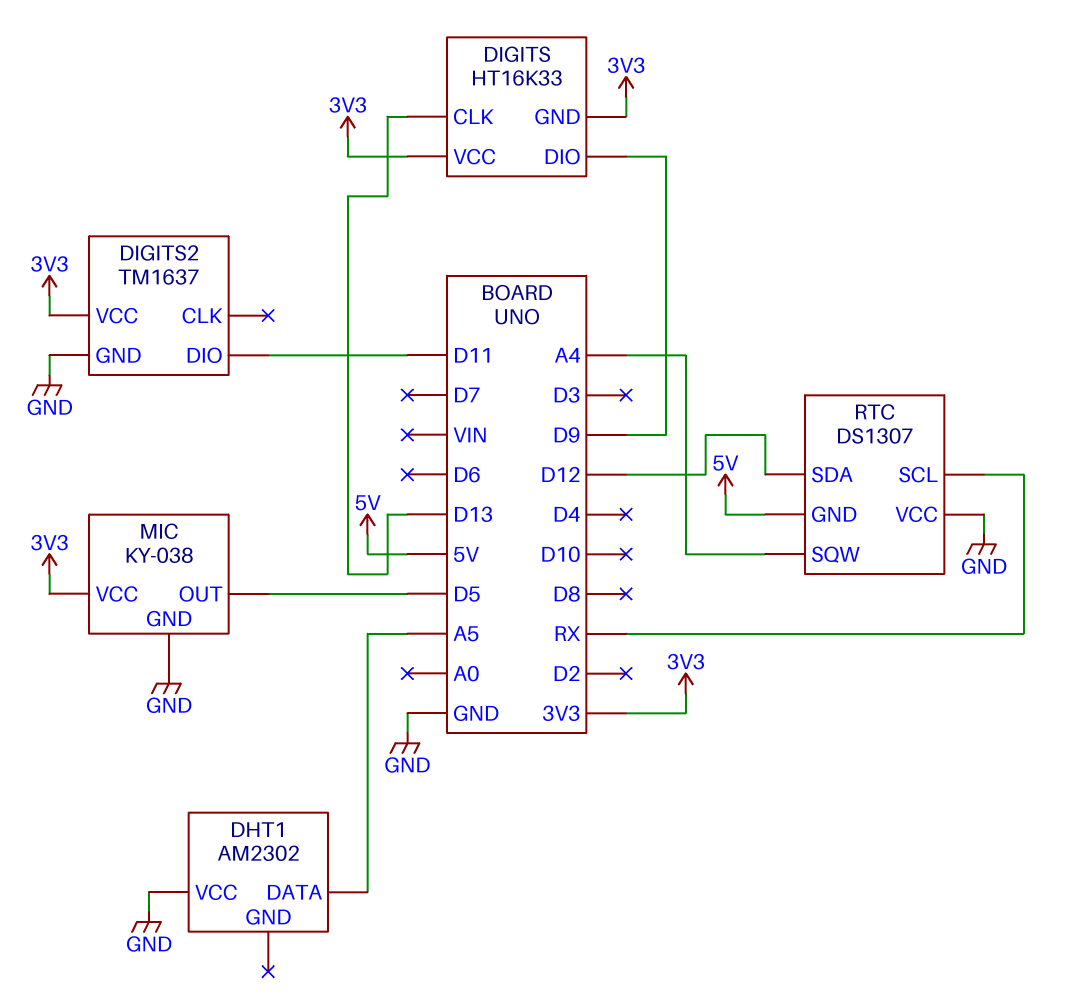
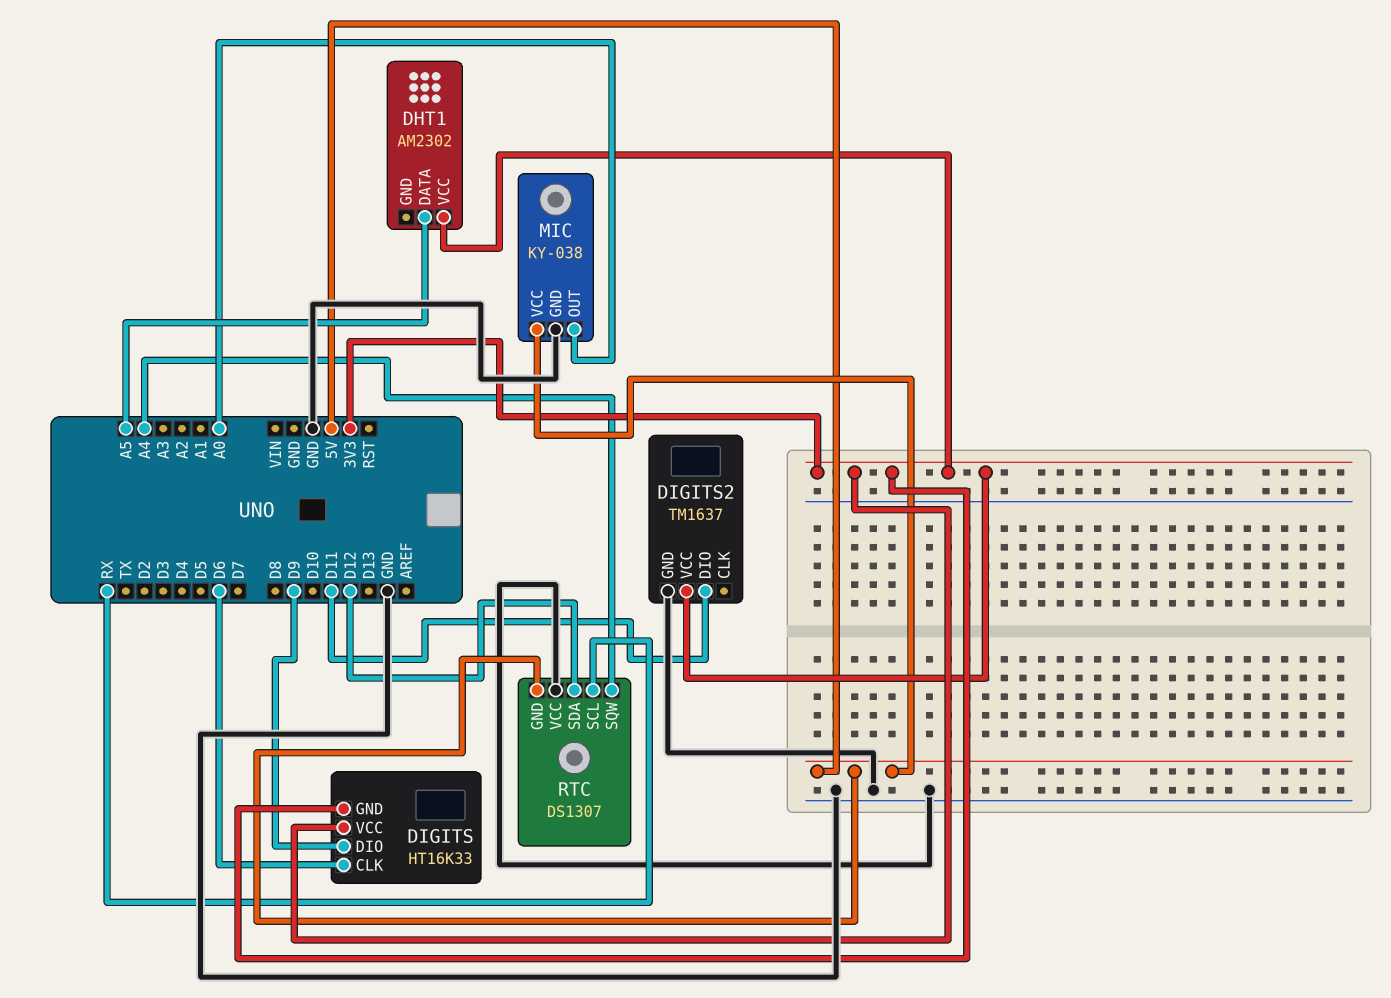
DHT1 pin VCC: GND -> 3V3
DIGITS pin CLK: D13 -> D6
MIC pin OUT: D5 -> A0
MIC pin VCC: 3V3 -> 5V

